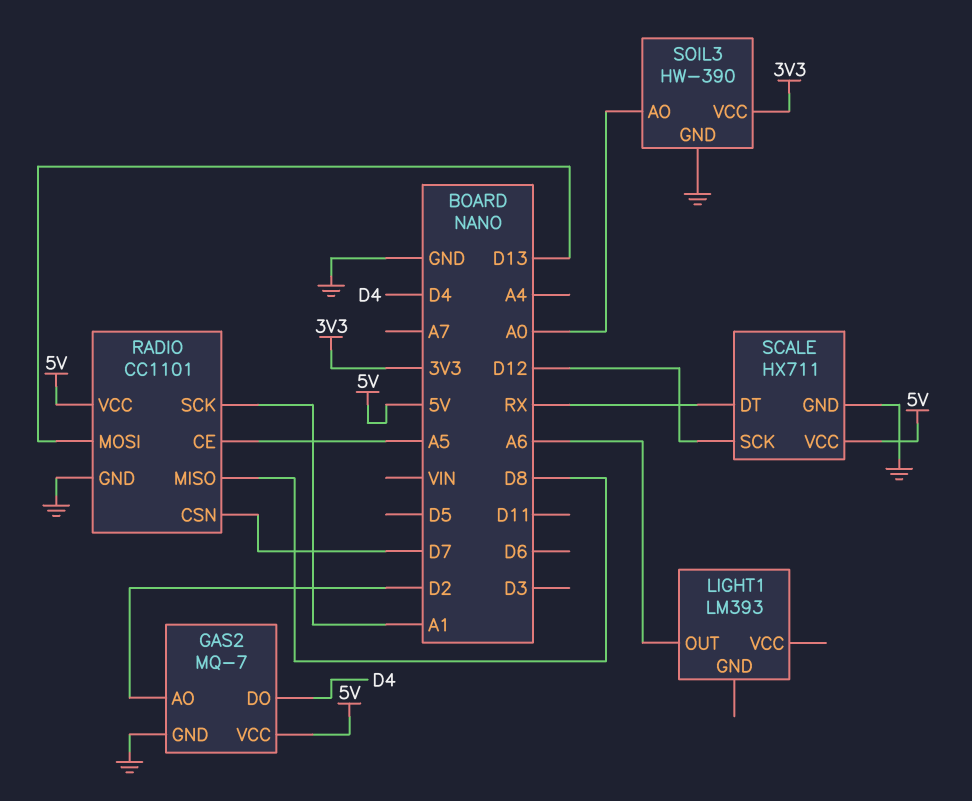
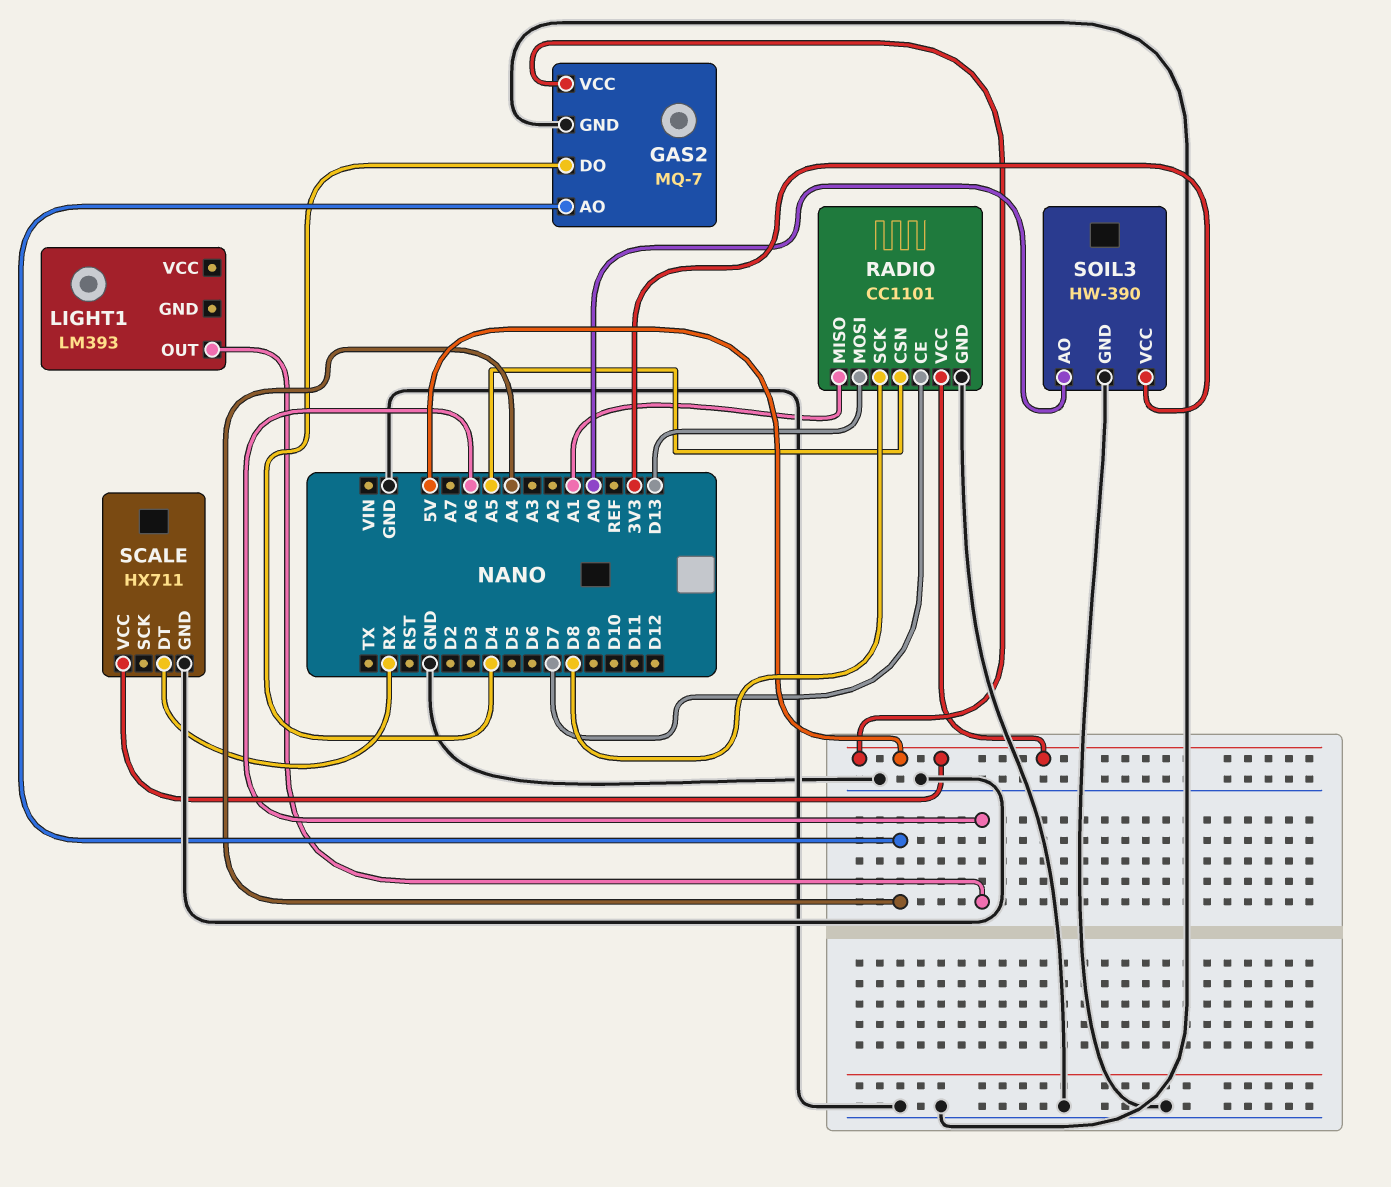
GAS2 pin AO: D2 -> A4
RADIO pin CE: A5 -> D7
RADIO pin CSN: D7 -> A5
RADIO pin MISO: D8 -> A1
RADIO pin SCK: A1 -> D8
SCALE pin SCK: D12 -> none

